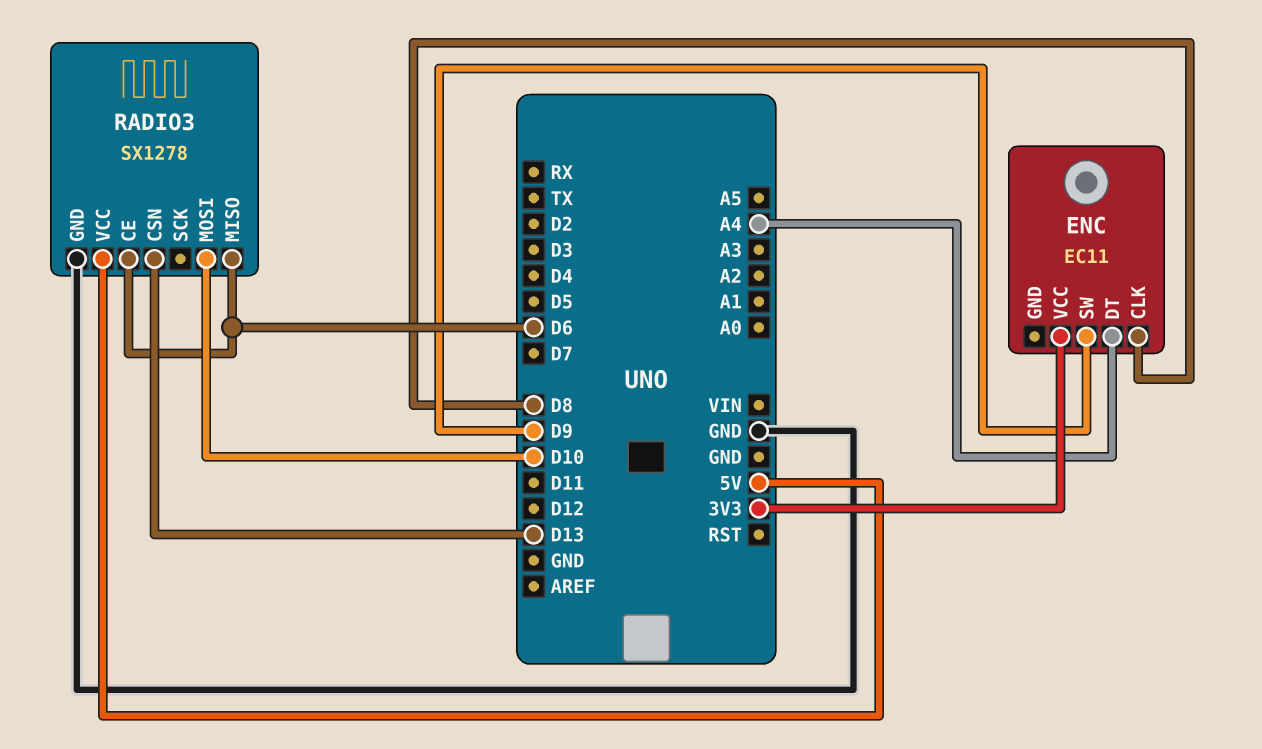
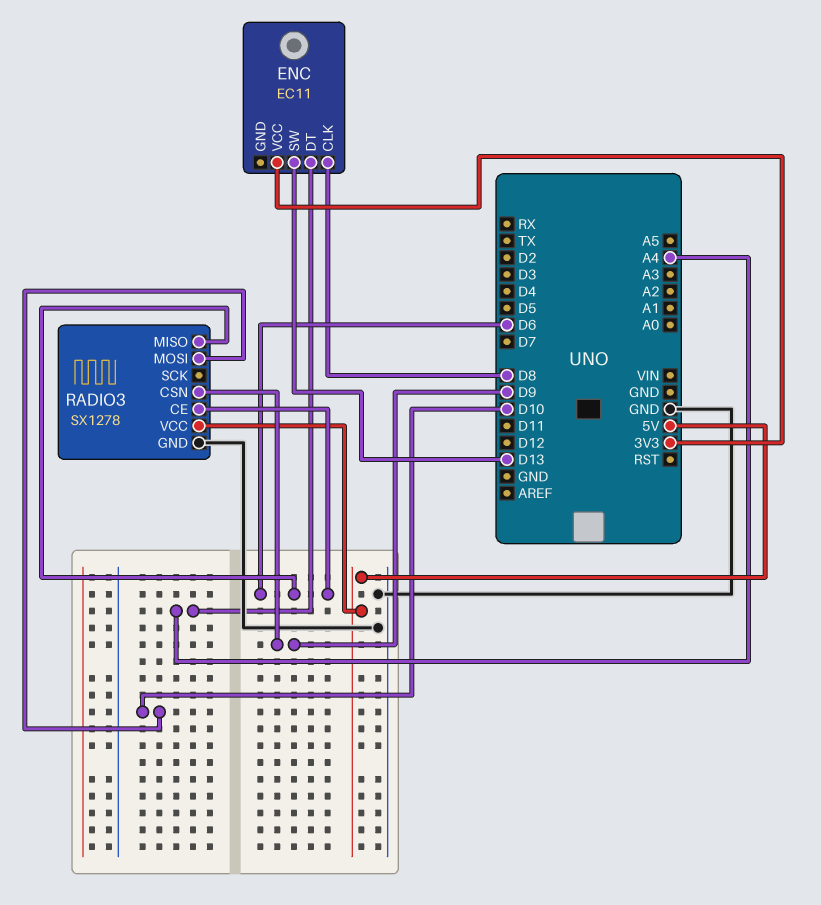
ENC pin SW: D9 -> D13
RADIO3 pin CSN: D13 -> D9

